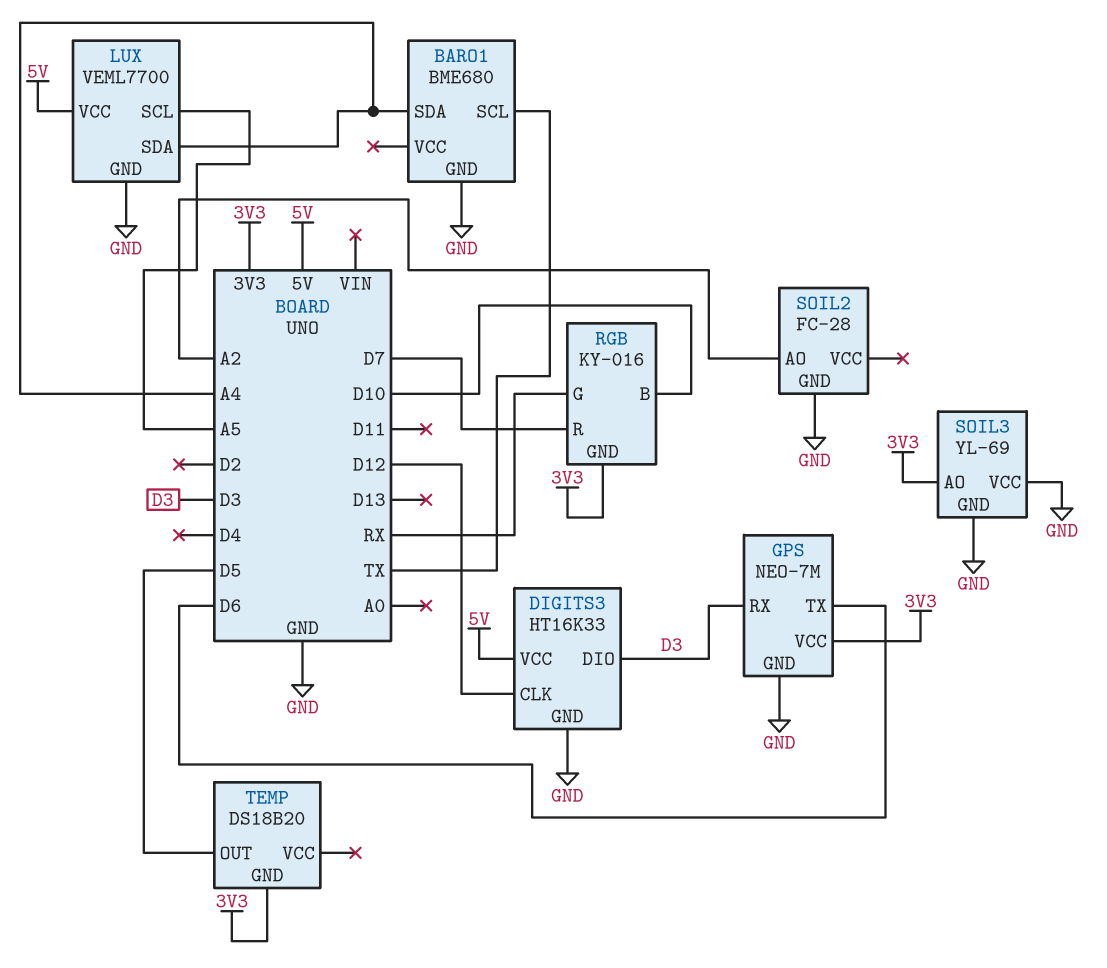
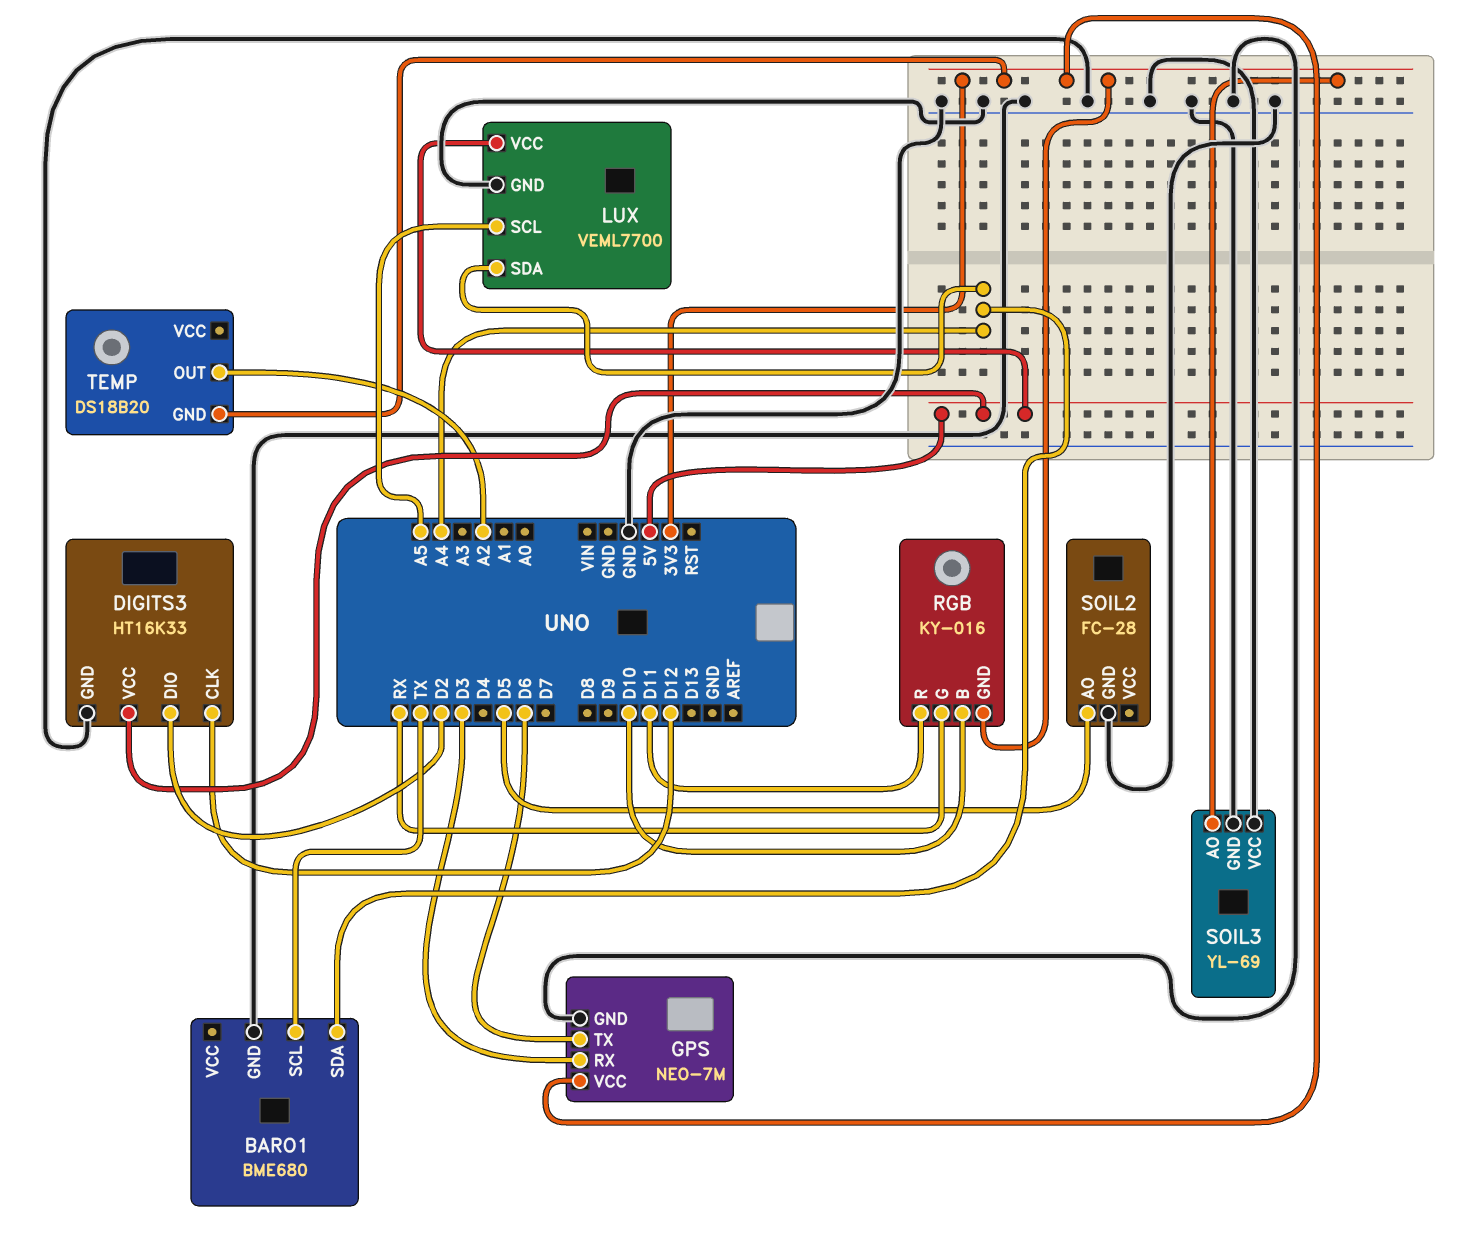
DIGITS3 pin DIO: D3 -> D2
RGB pin R: D7 -> D11
SOIL2 pin AO: A2 -> D5
TEMP pin OUT: D5 -> A2

